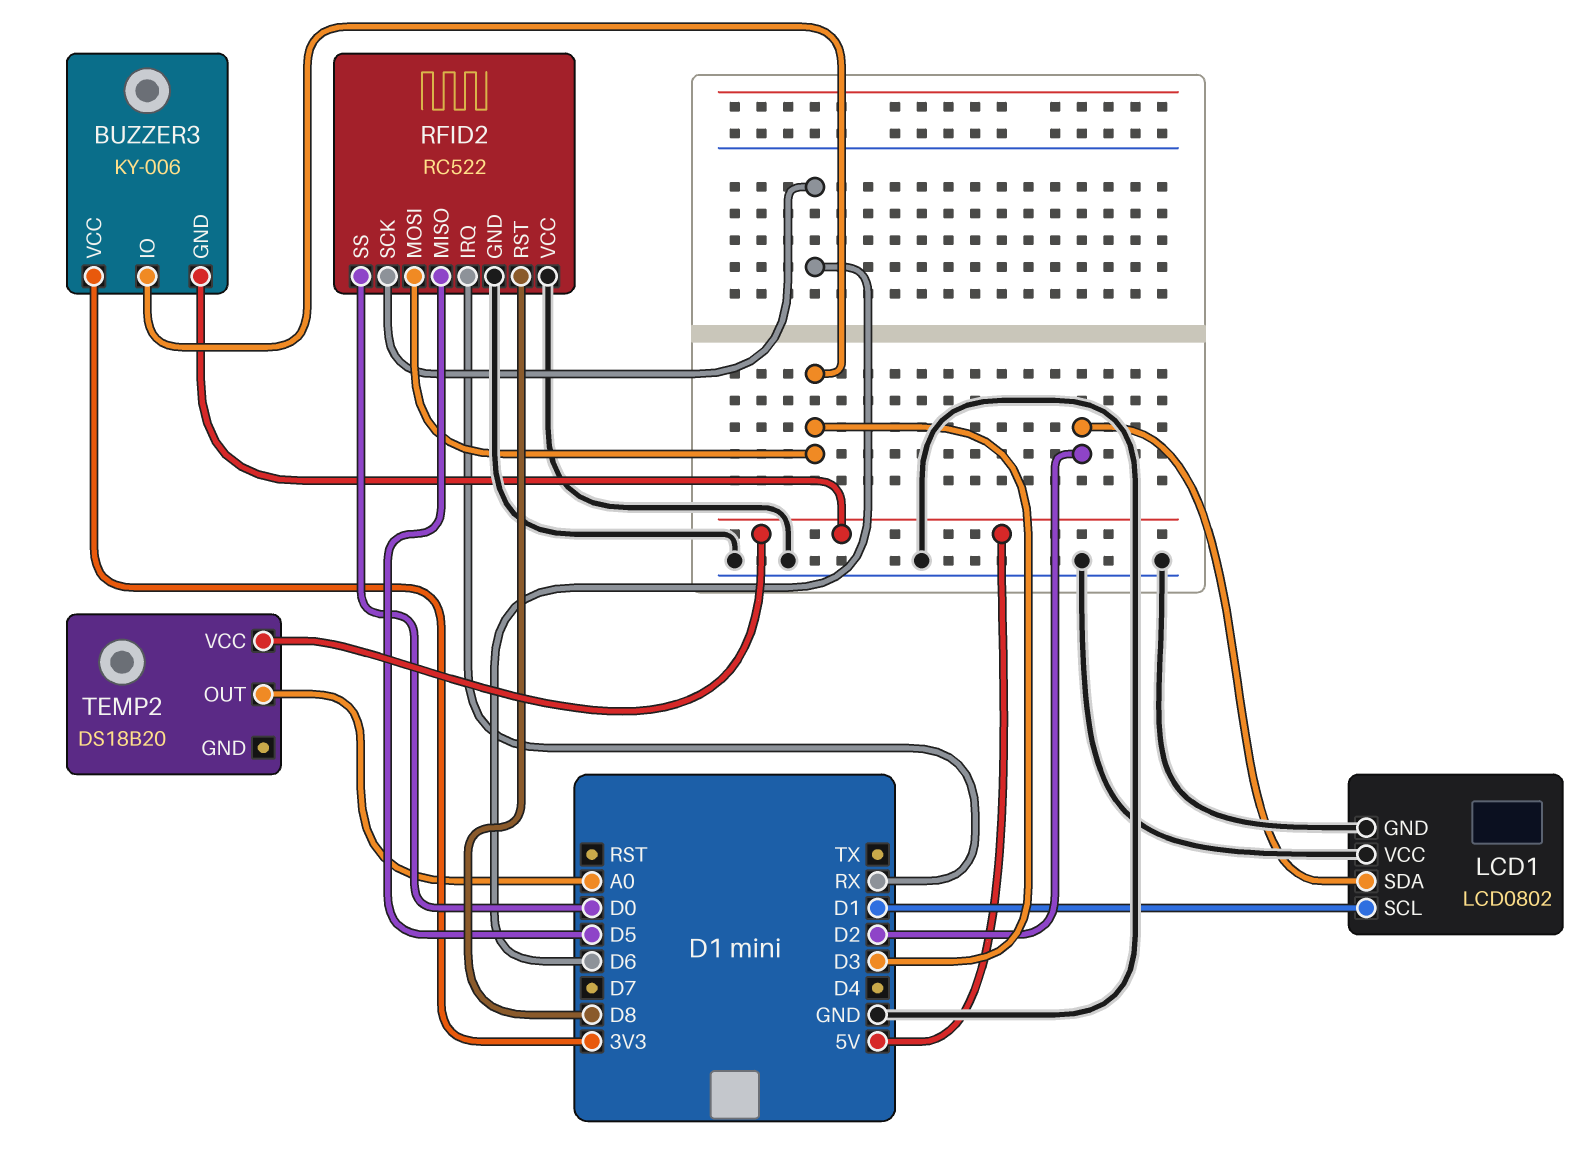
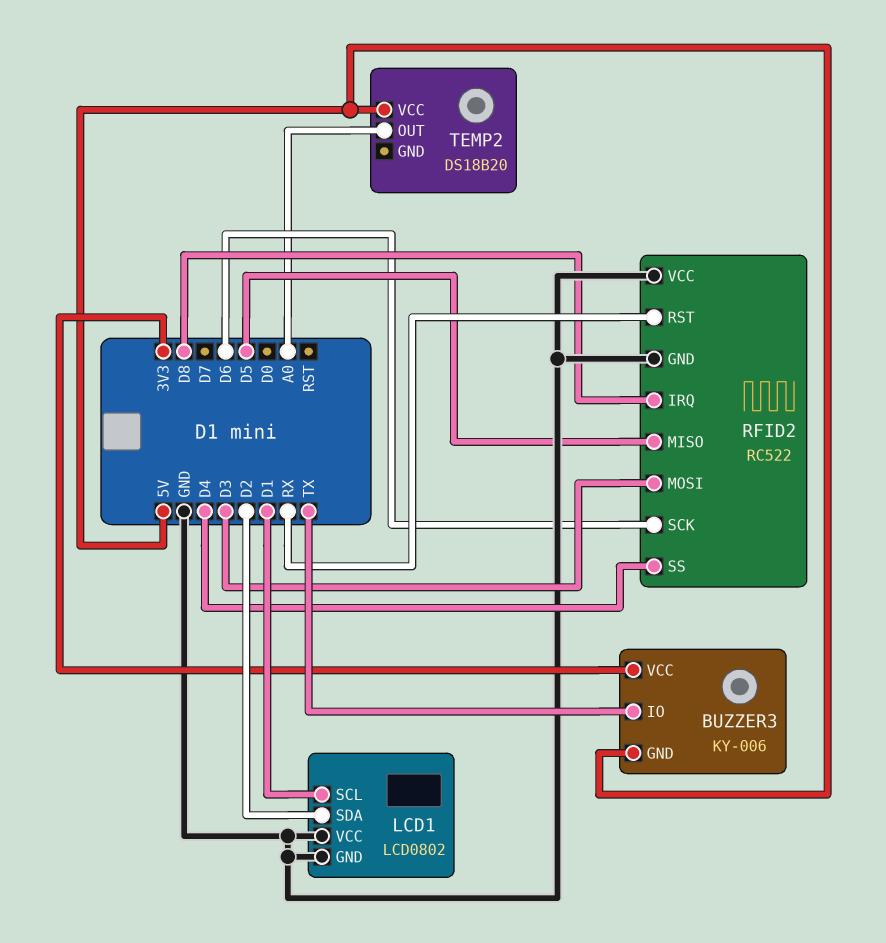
BUZZER3 pin IO: D3 -> TX
RFID2 pin IRQ: RX -> D8
RFID2 pin RST: D8 -> RX
RFID2 pin SS: D0 -> D4

